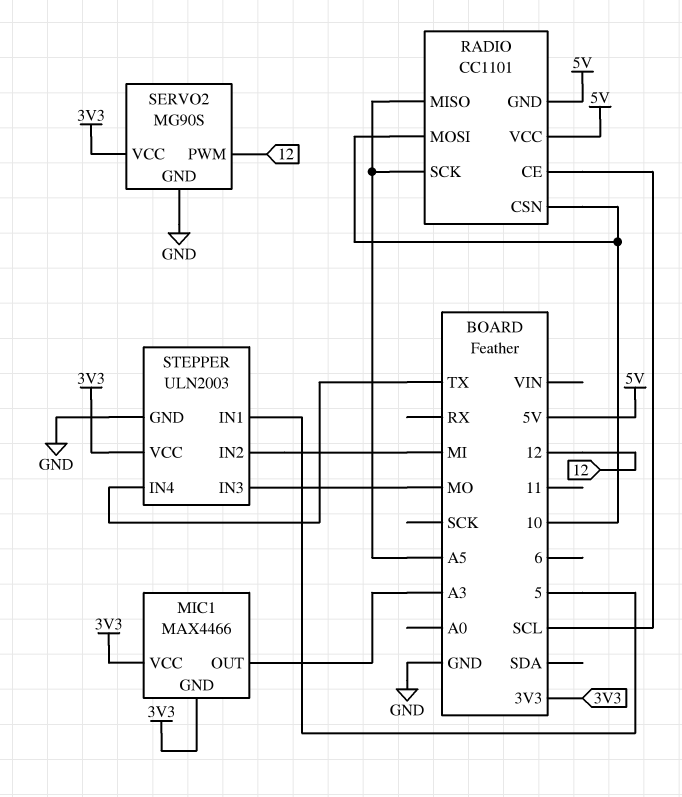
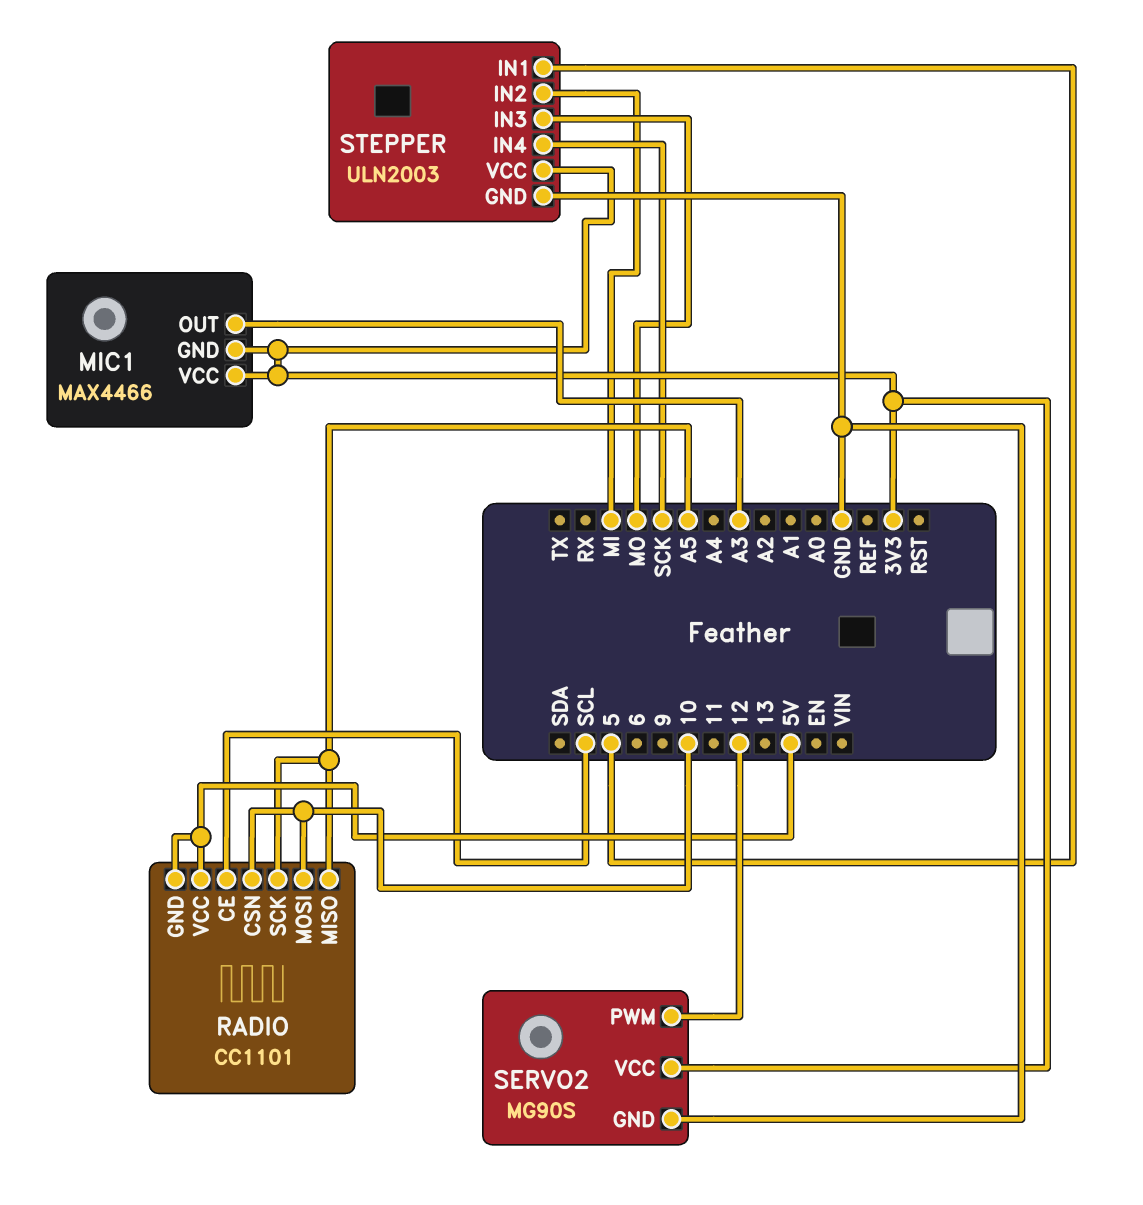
STEPPER pin IN4: TX -> SCK

